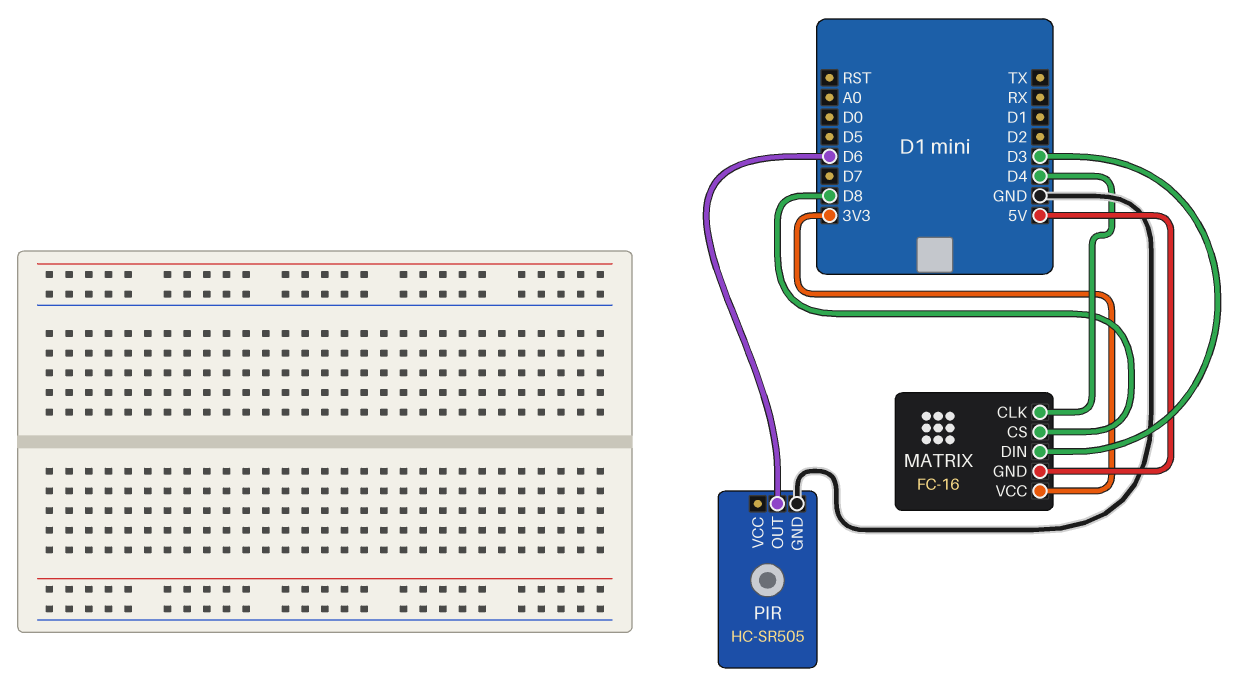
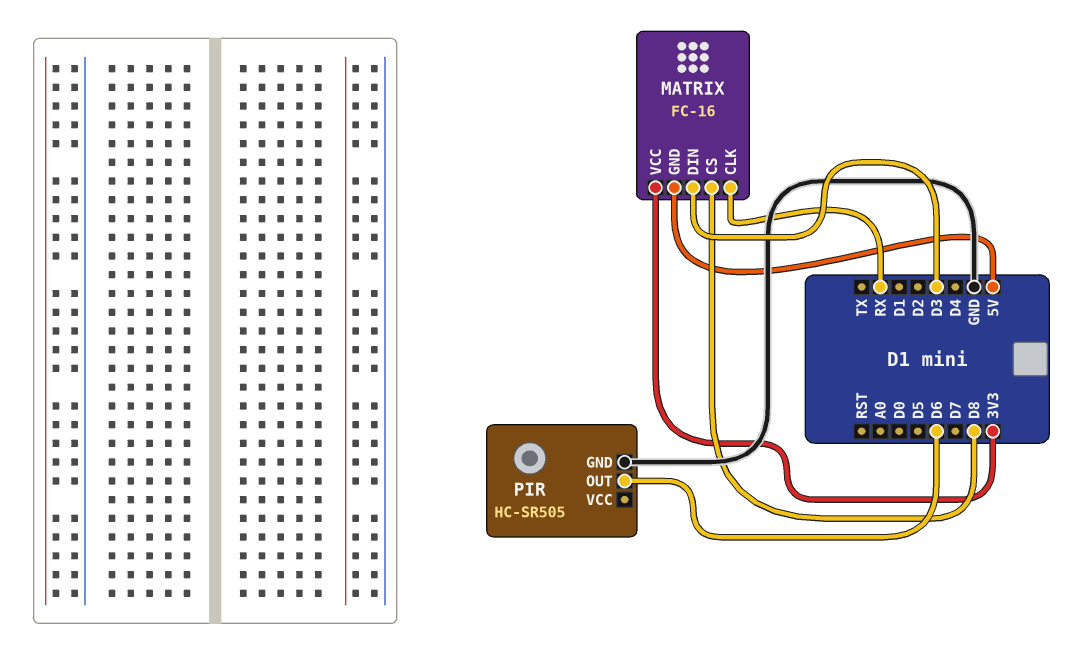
MATRIX pin CLK: D4 -> RX

